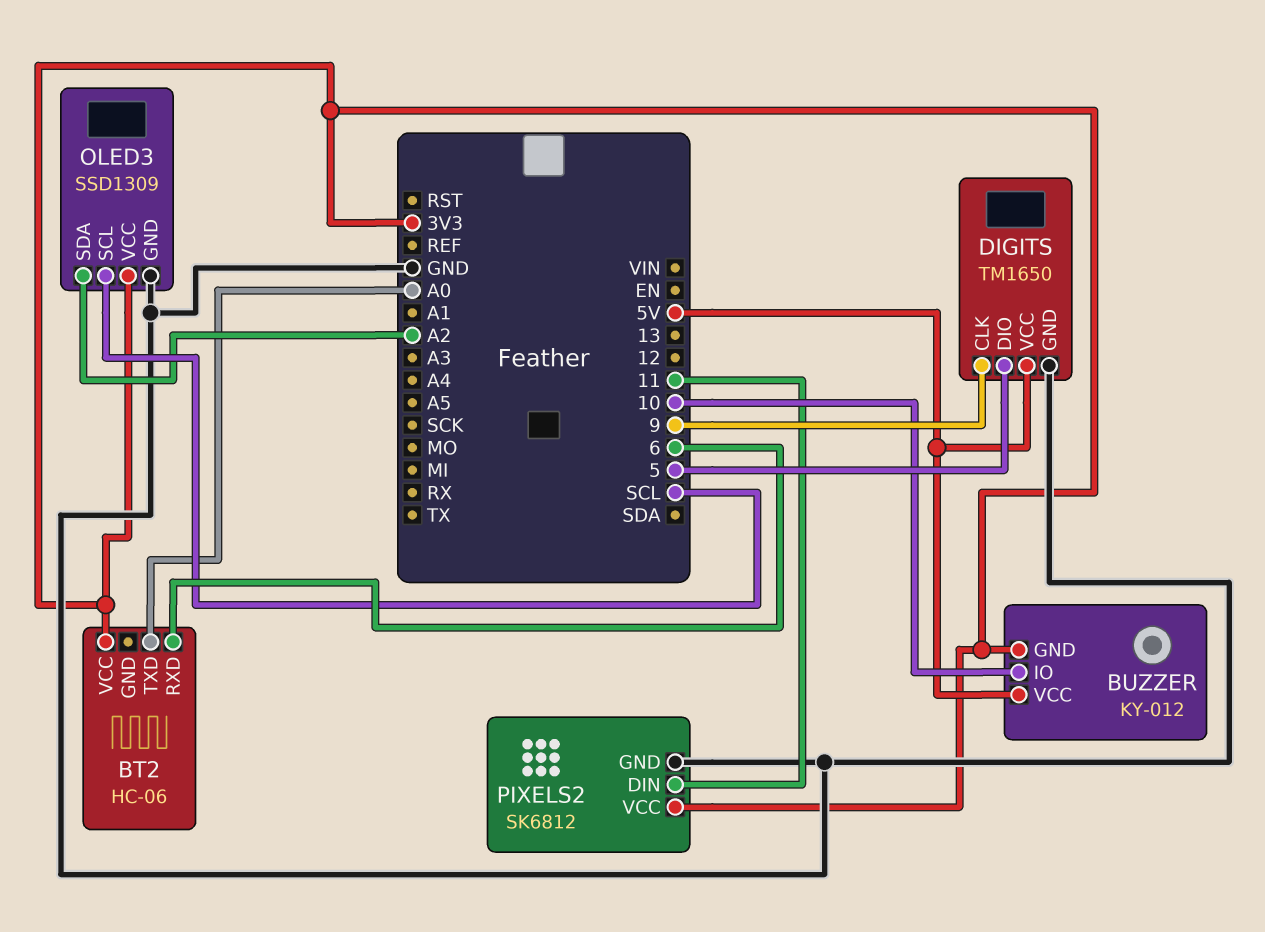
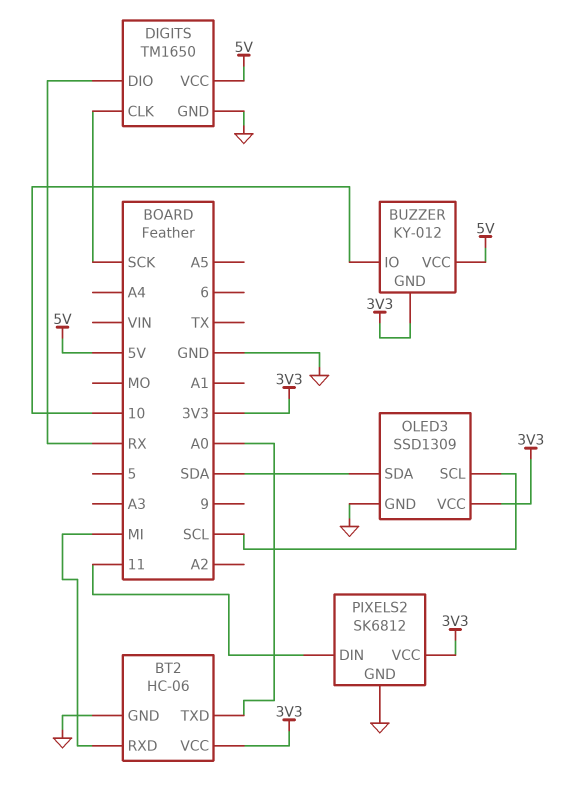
BT2 pin GND: none -> GND
BT2 pin RXD: 6 -> MI
DIGITS pin CLK: 9 -> SCK
DIGITS pin DIO: 5 -> RX
OLED3 pin SDA: A2 -> SDA

